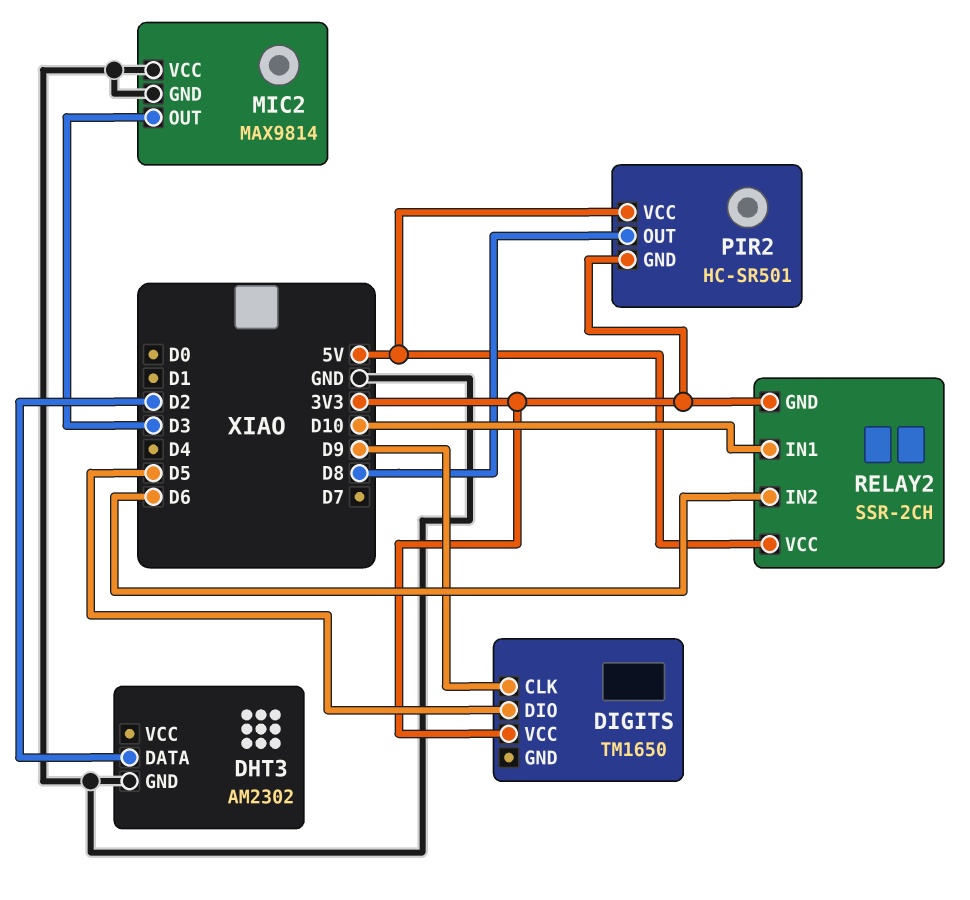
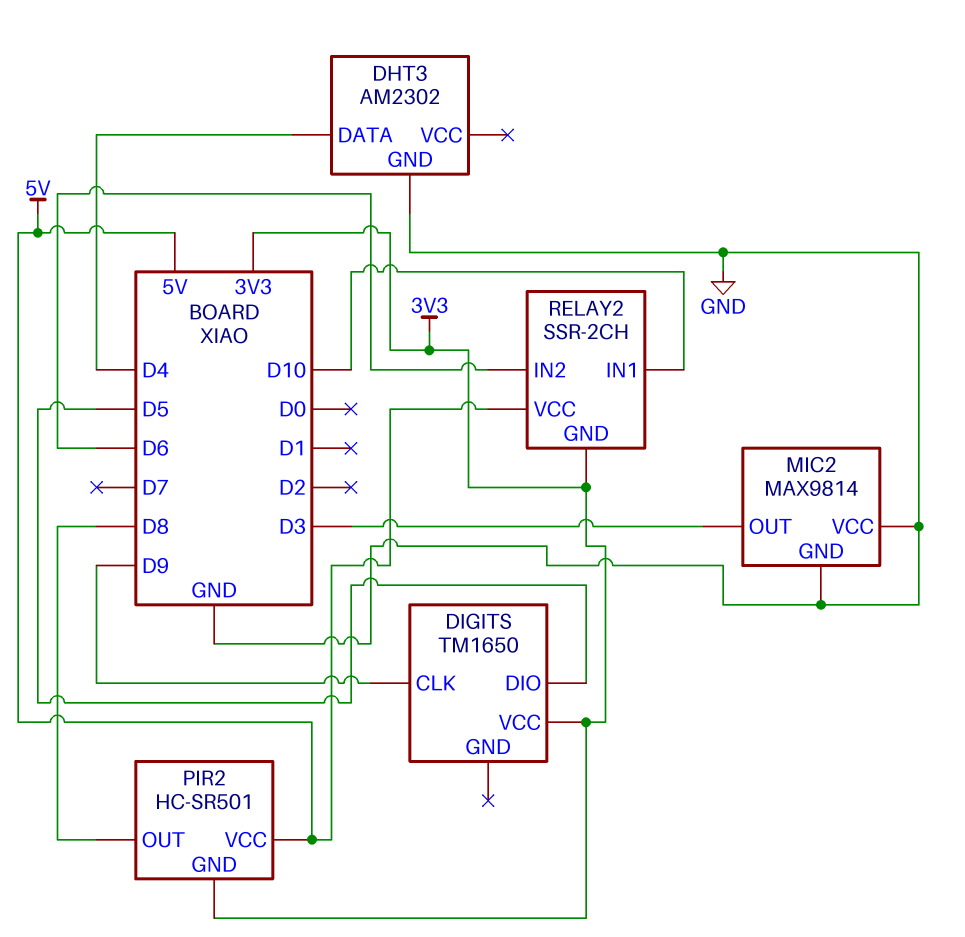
DHT3 pin DATA: D2 -> D4

